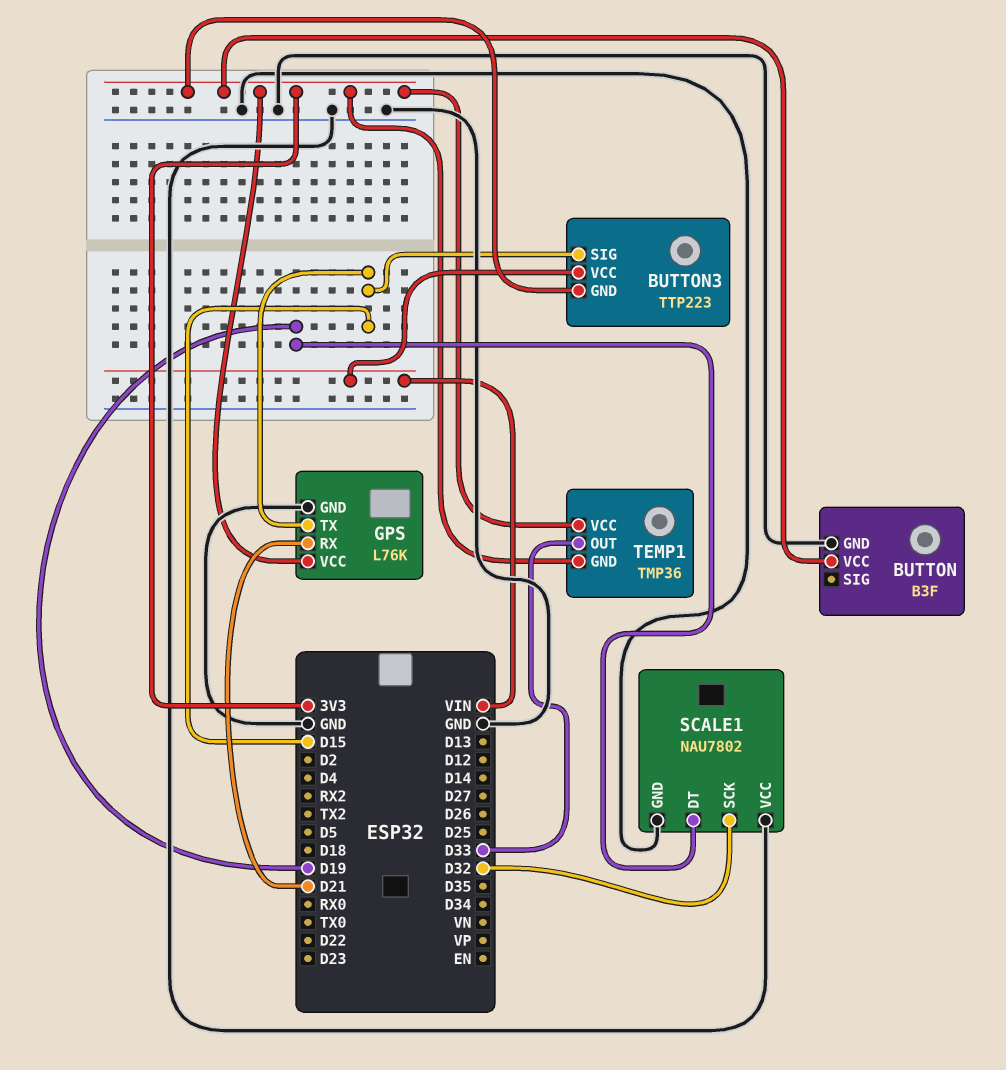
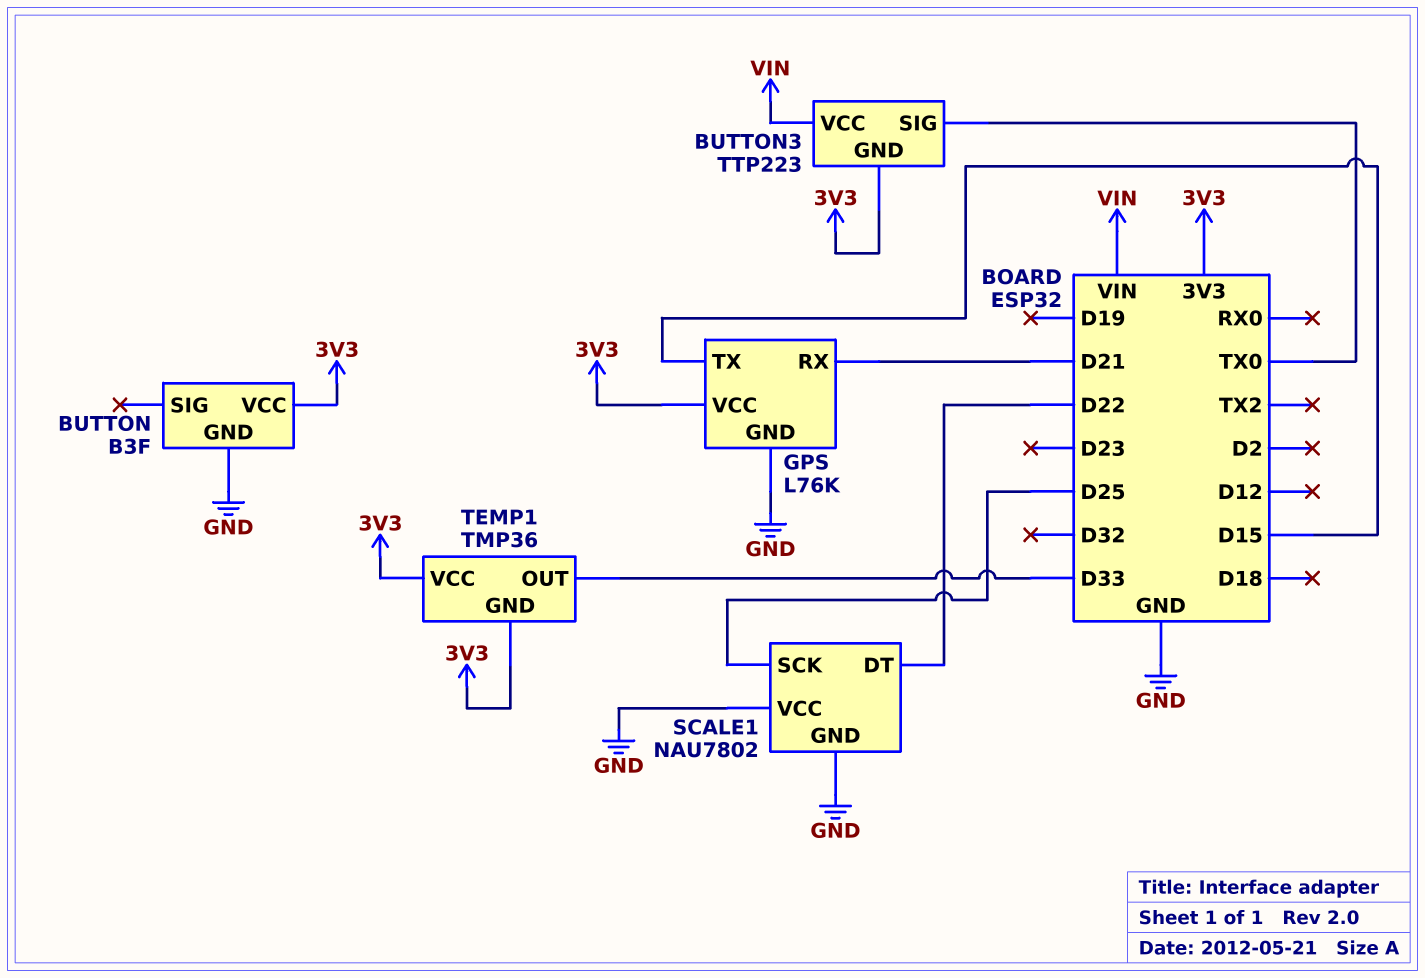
BUTTON3 pin SIG: D15 -> TX0
SCALE1 pin DT: D19 -> D22
SCALE1 pin SCK: D32 -> D25

